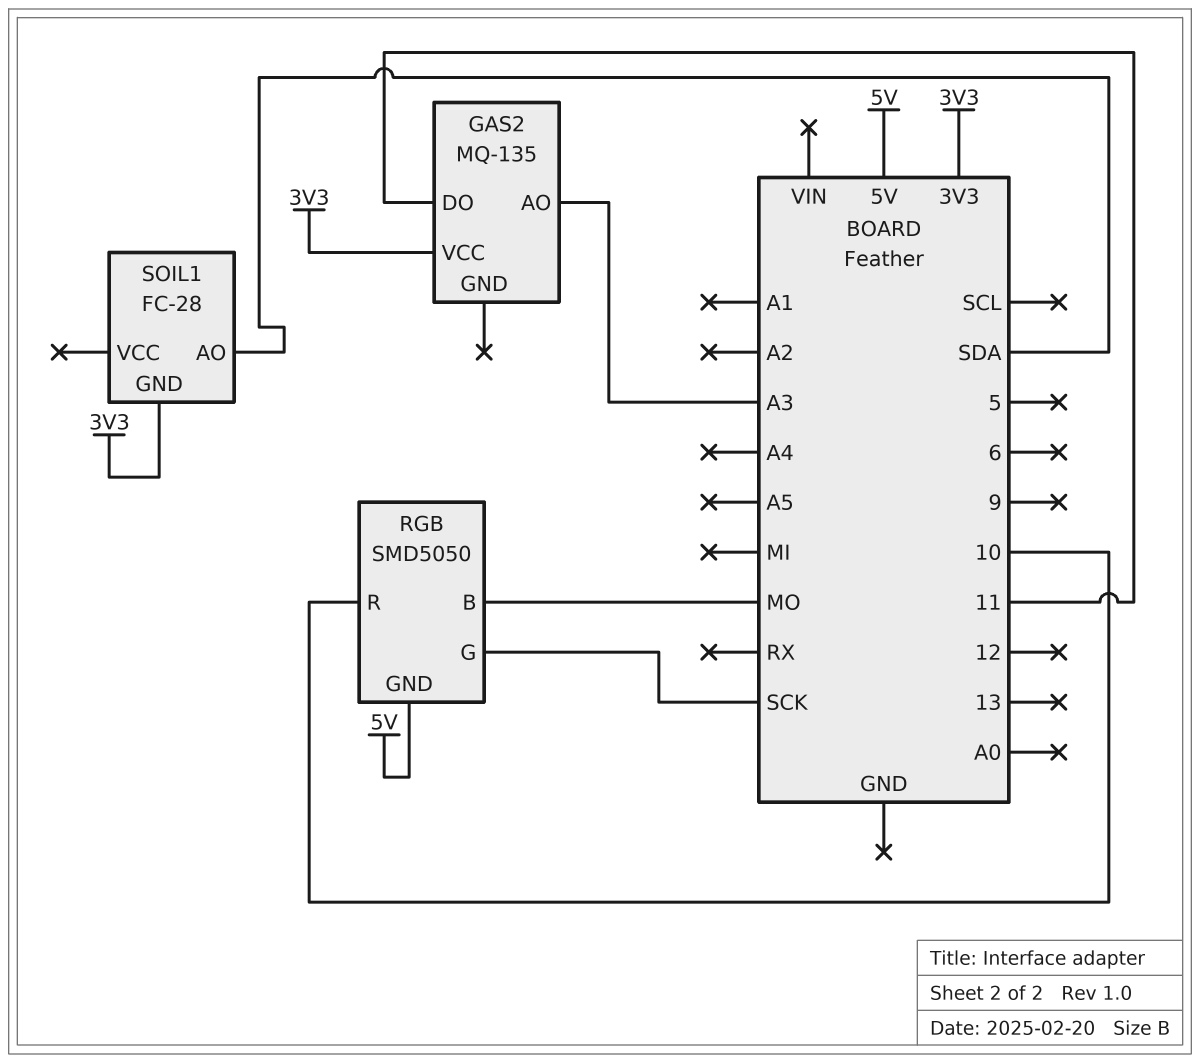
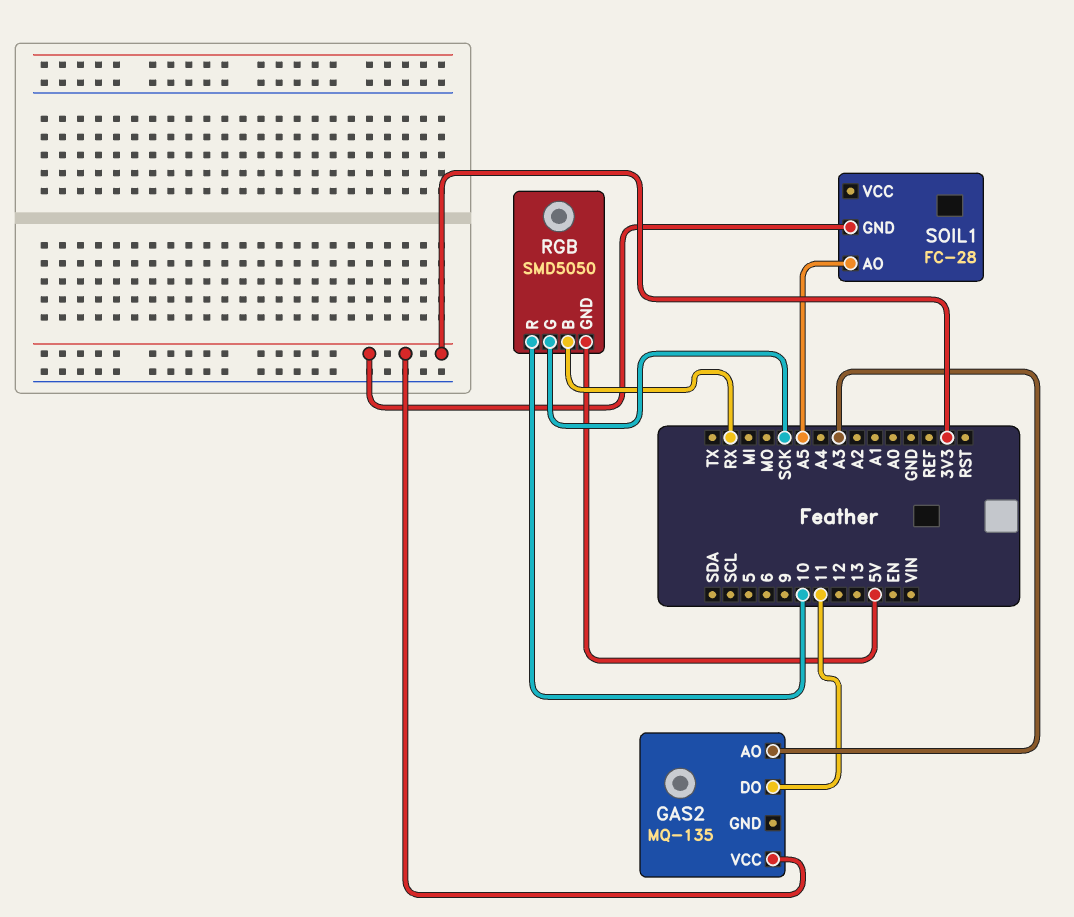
RGB pin B: MO -> RX
SOIL1 pin AO: SDA -> A5

